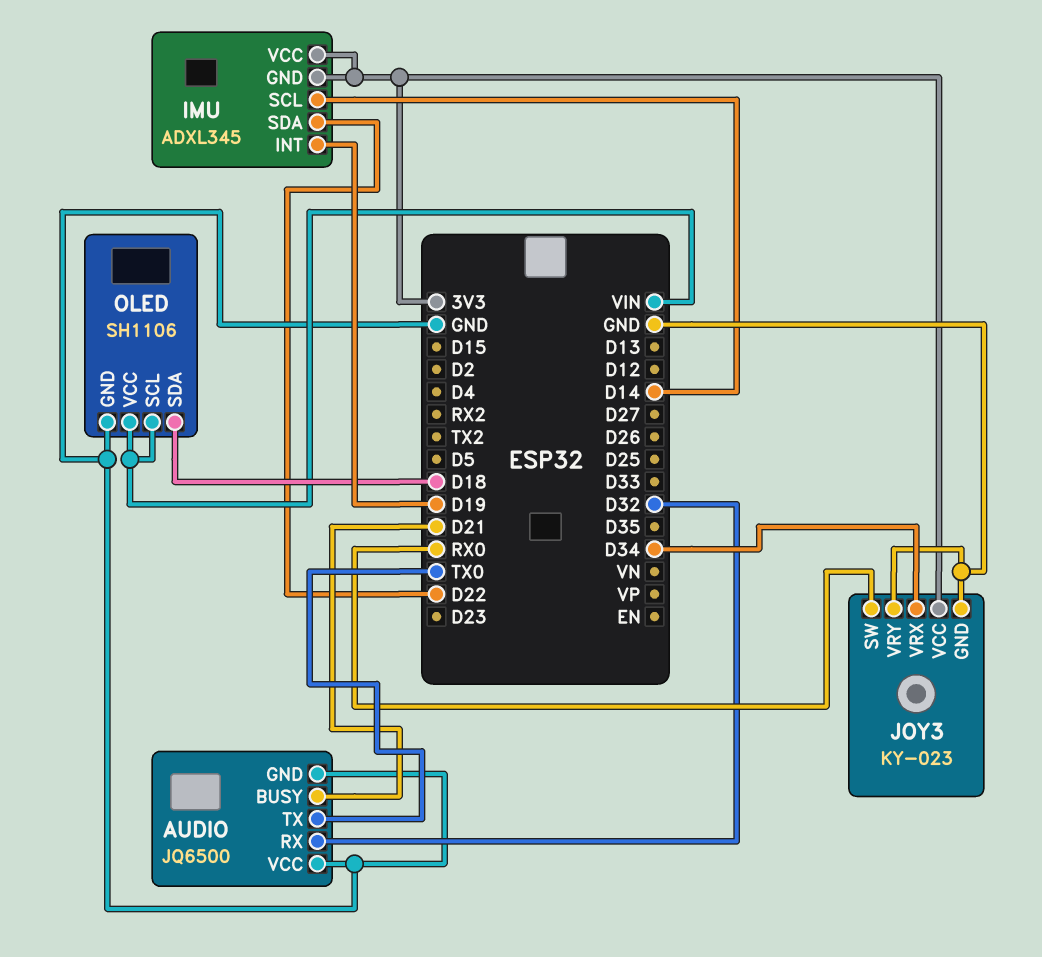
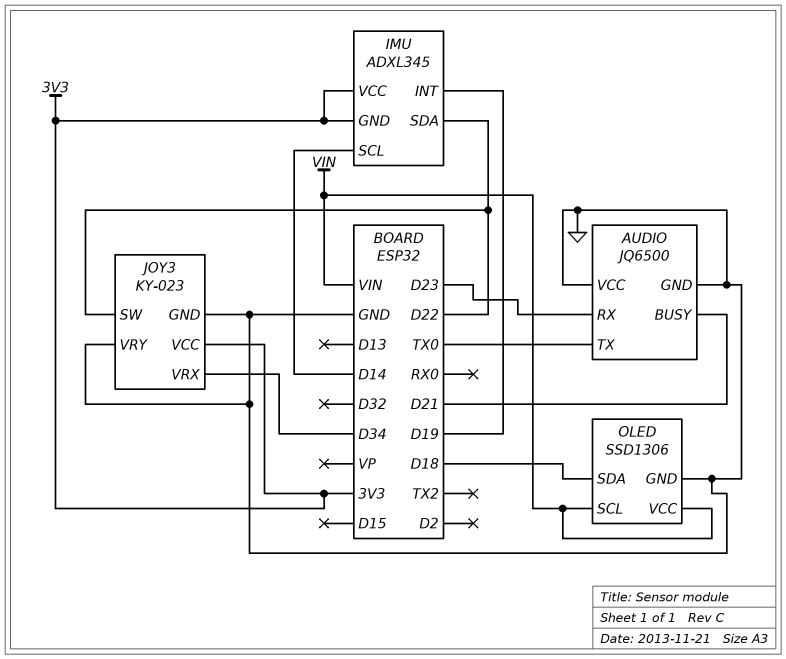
AUDIO pin RX: D32 -> D23
JOY3 pin SW: RX0 -> D22
OLED: SH1106 -> SSD1306

